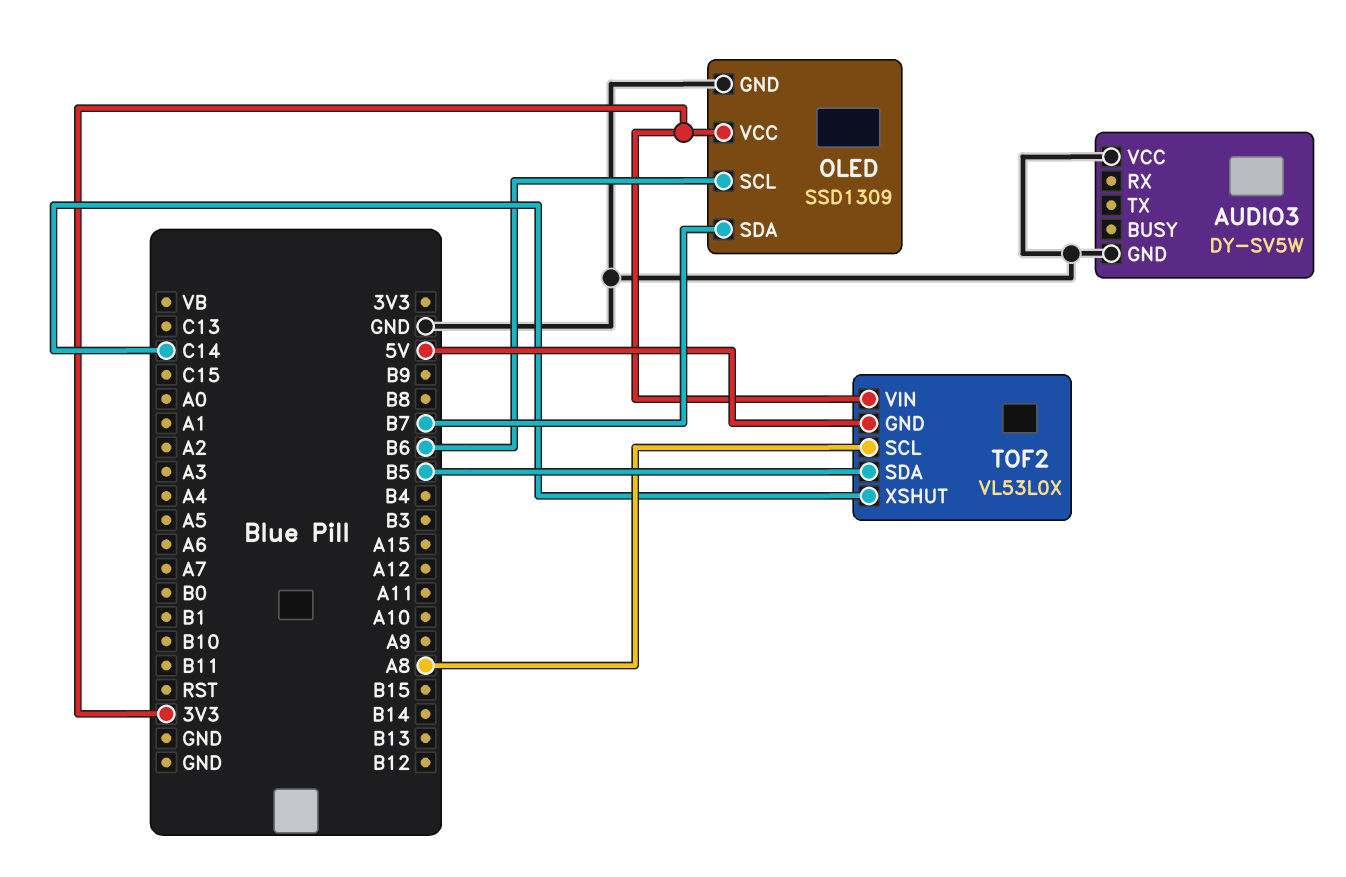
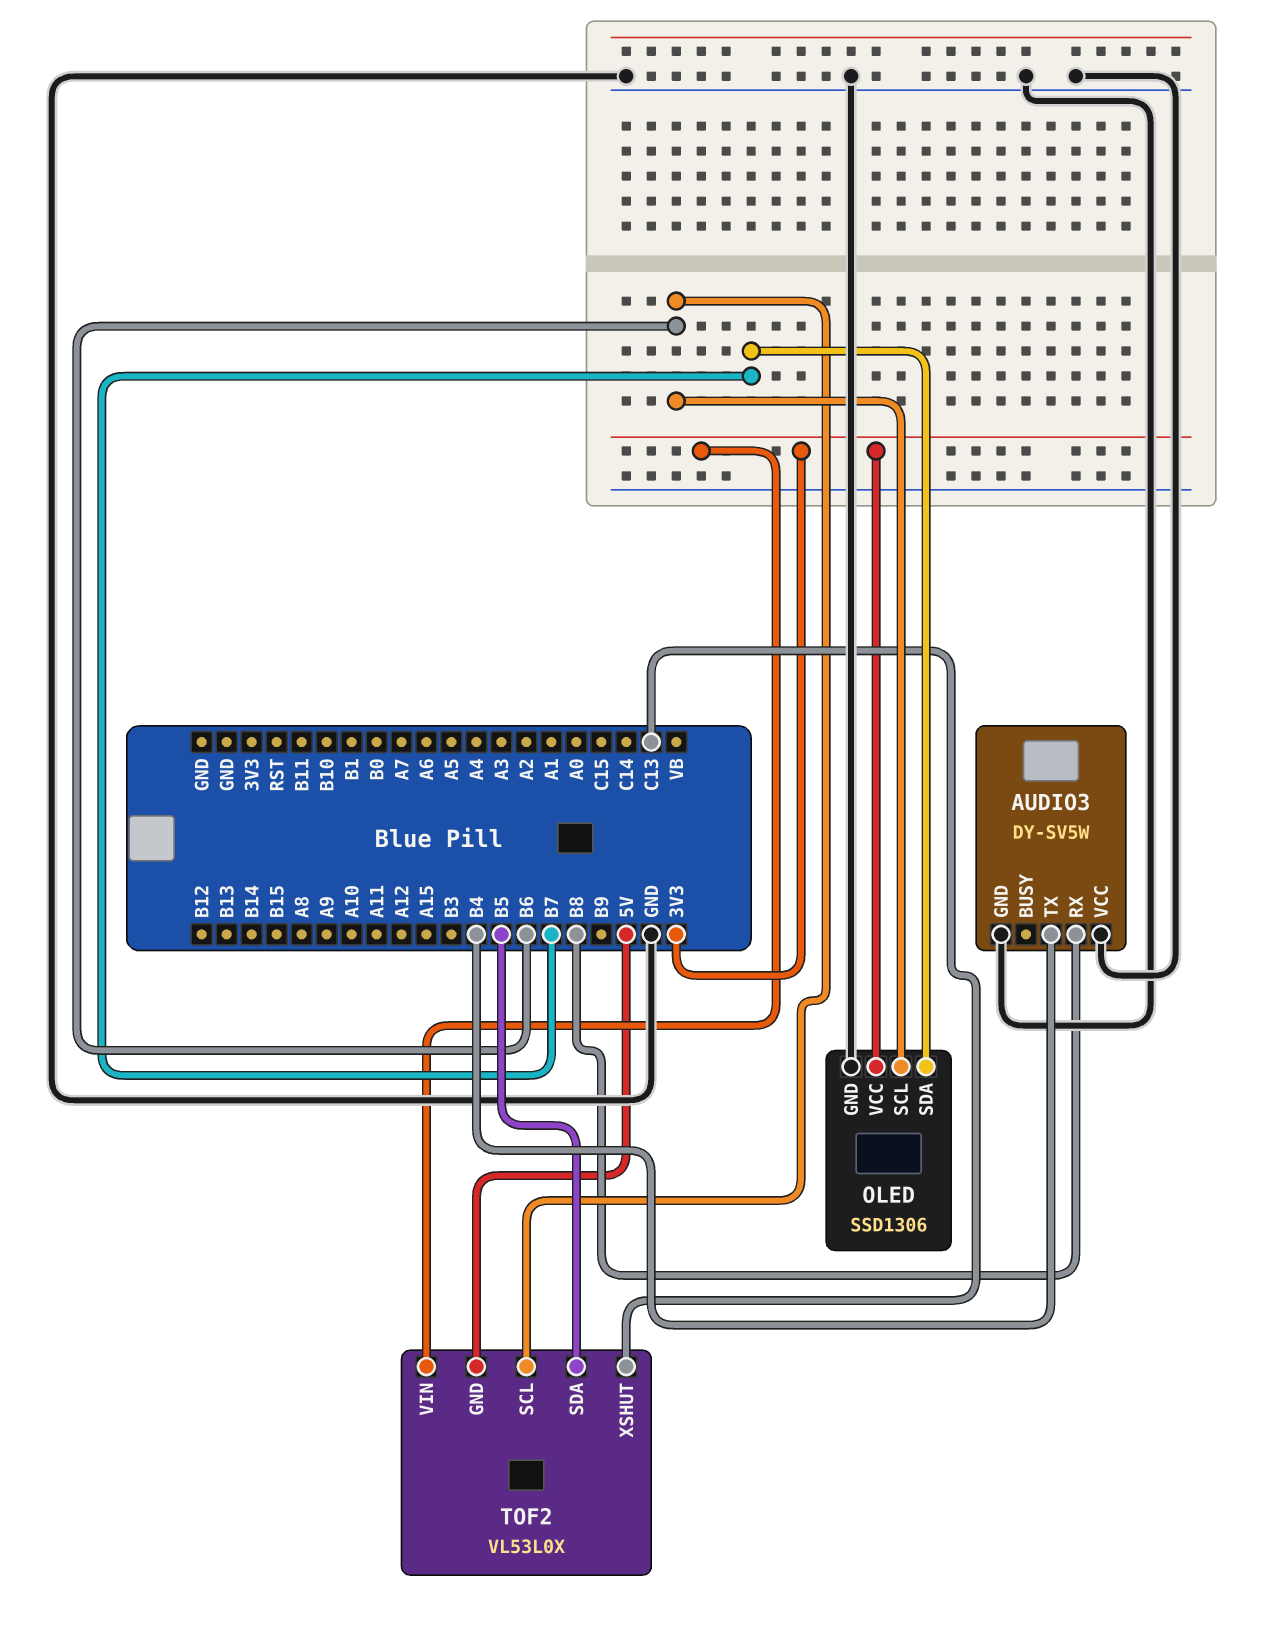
AUDIO3 pin RX: none -> B8
AUDIO3 pin TX: none -> B4
OLED: SSD1309 -> SSD1306
TOF2 pin SCL: A8 -> B6
TOF2 pin XSHUT: C14 -> C13

